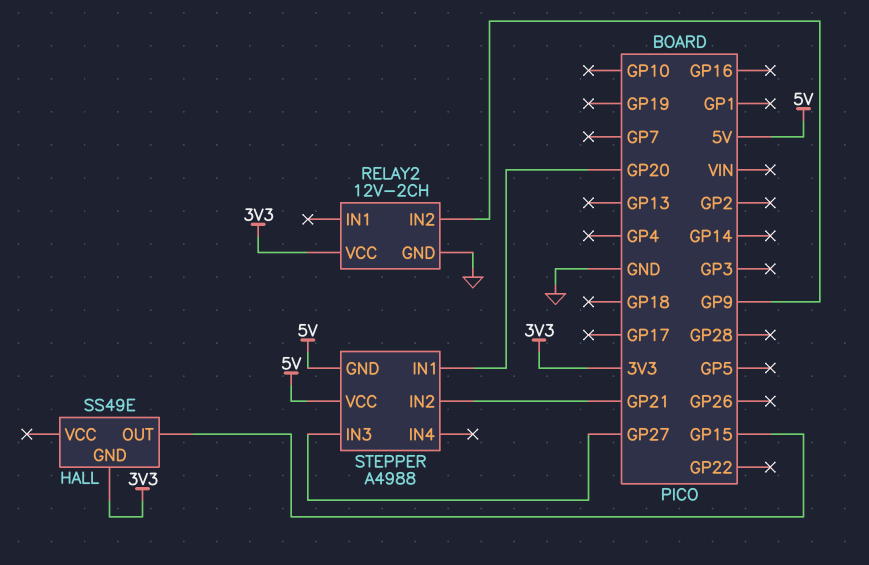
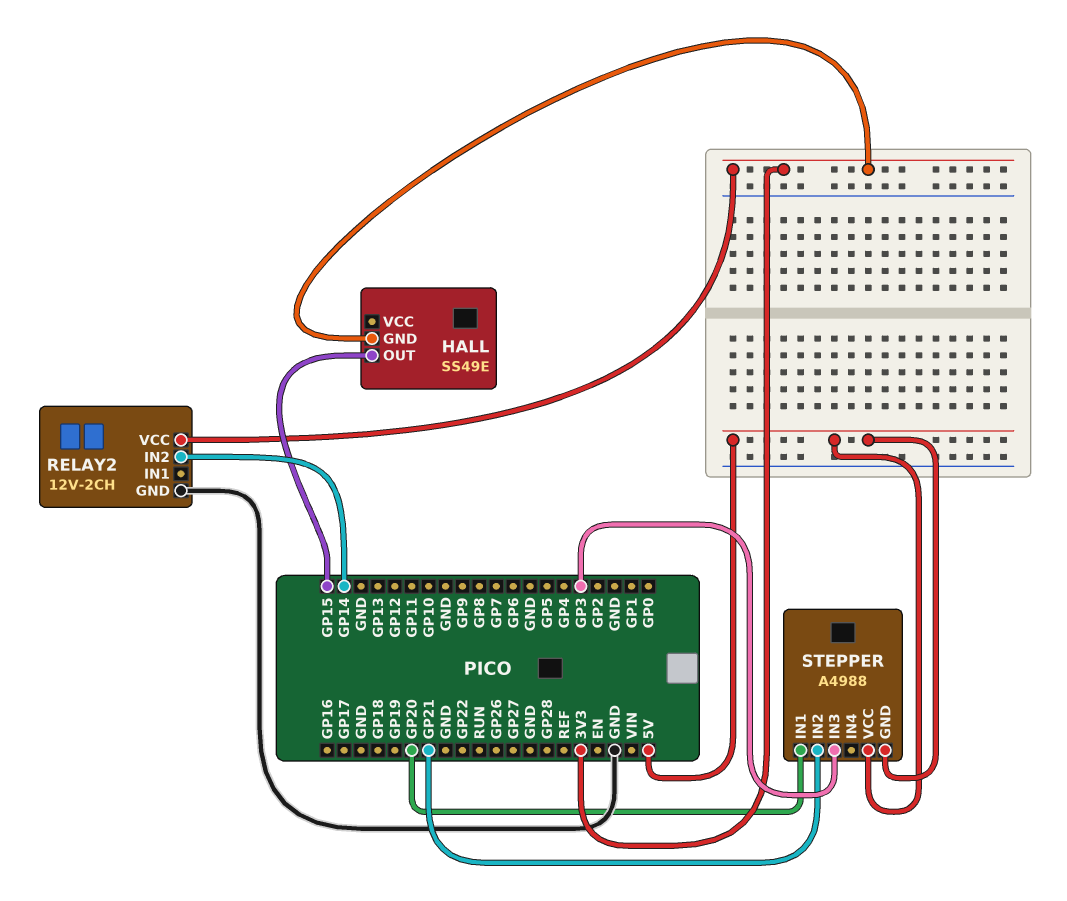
RELAY2 pin IN2: GP9 -> GP14
STEPPER pin IN3: GP27 -> GP3

